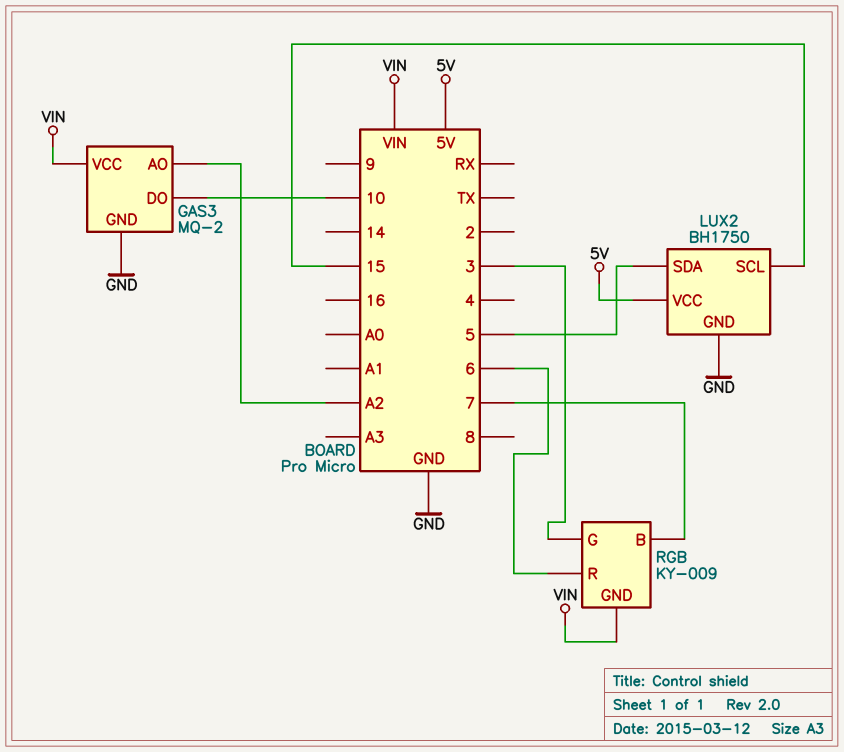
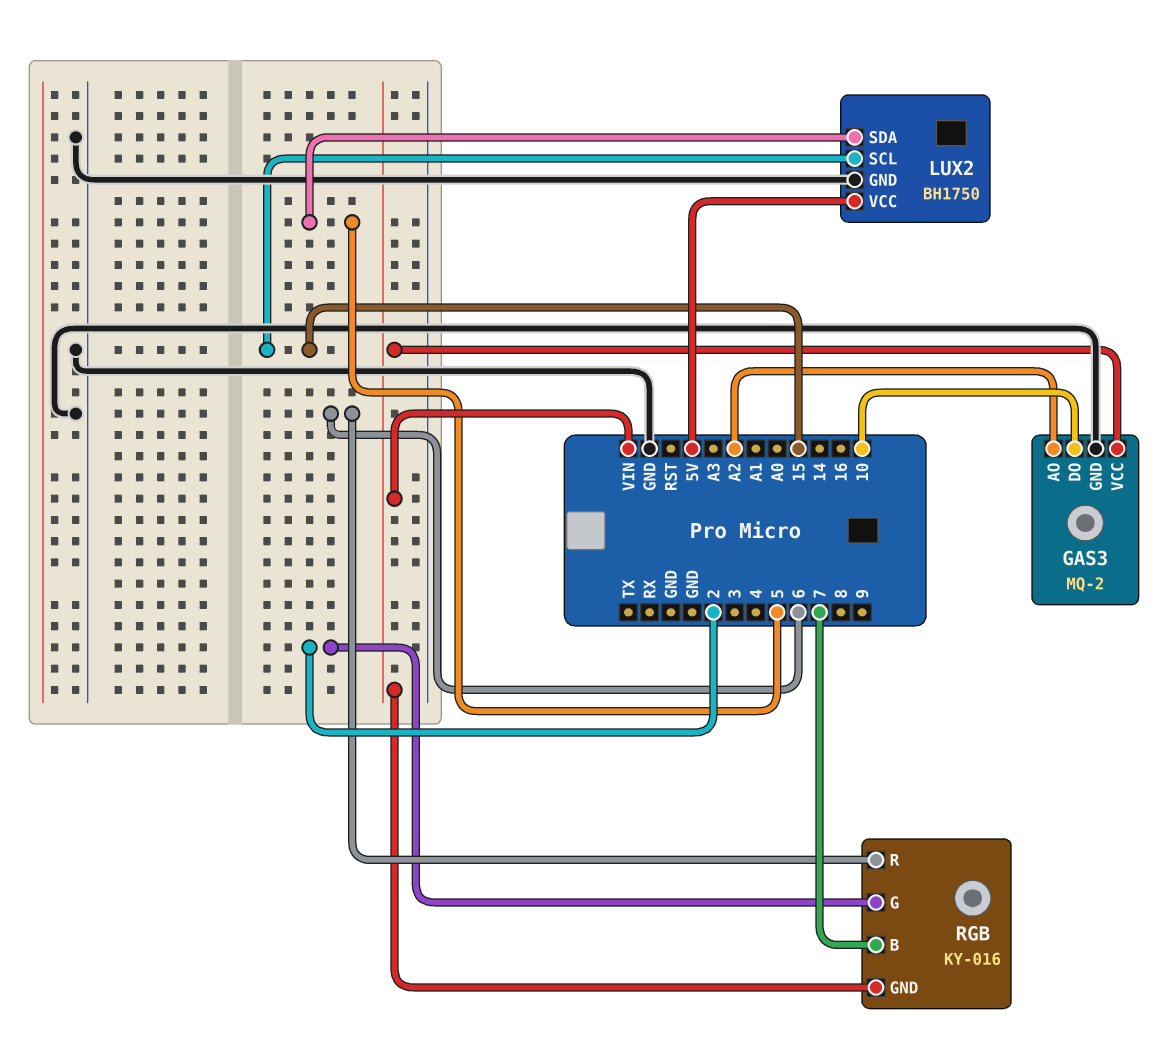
RGB: KY-009 -> KY-016
RGB pin G: 3 -> 2

